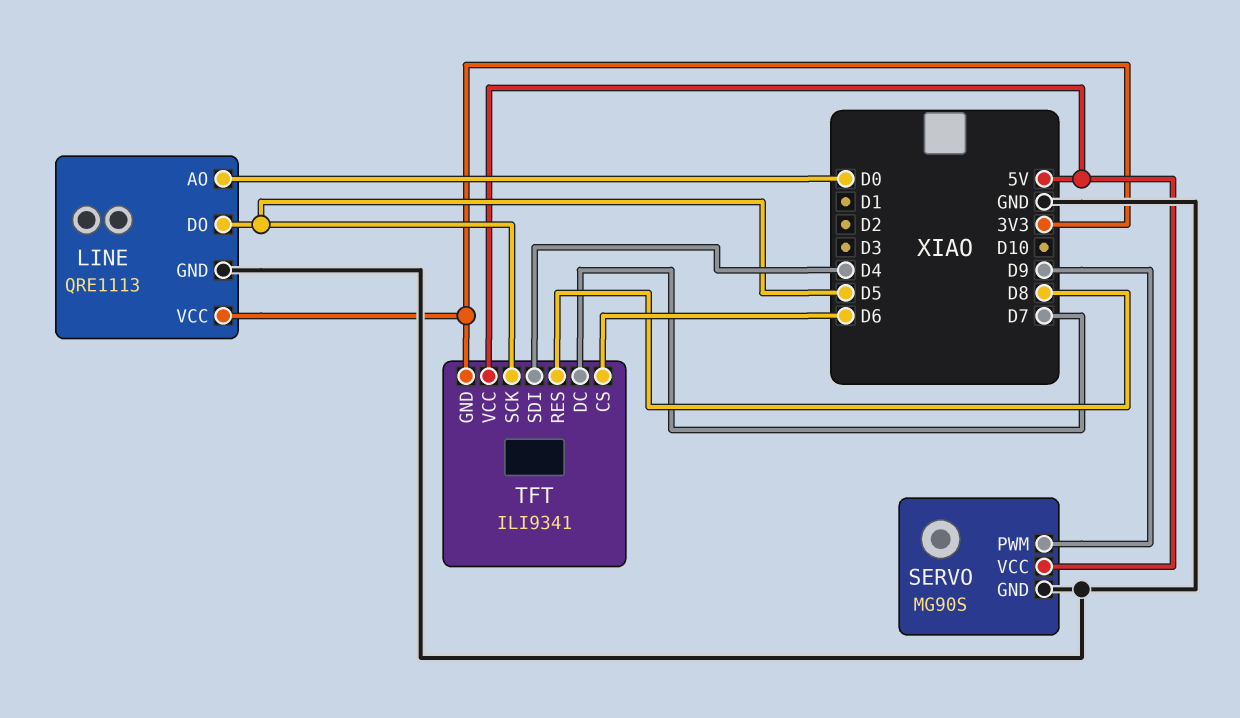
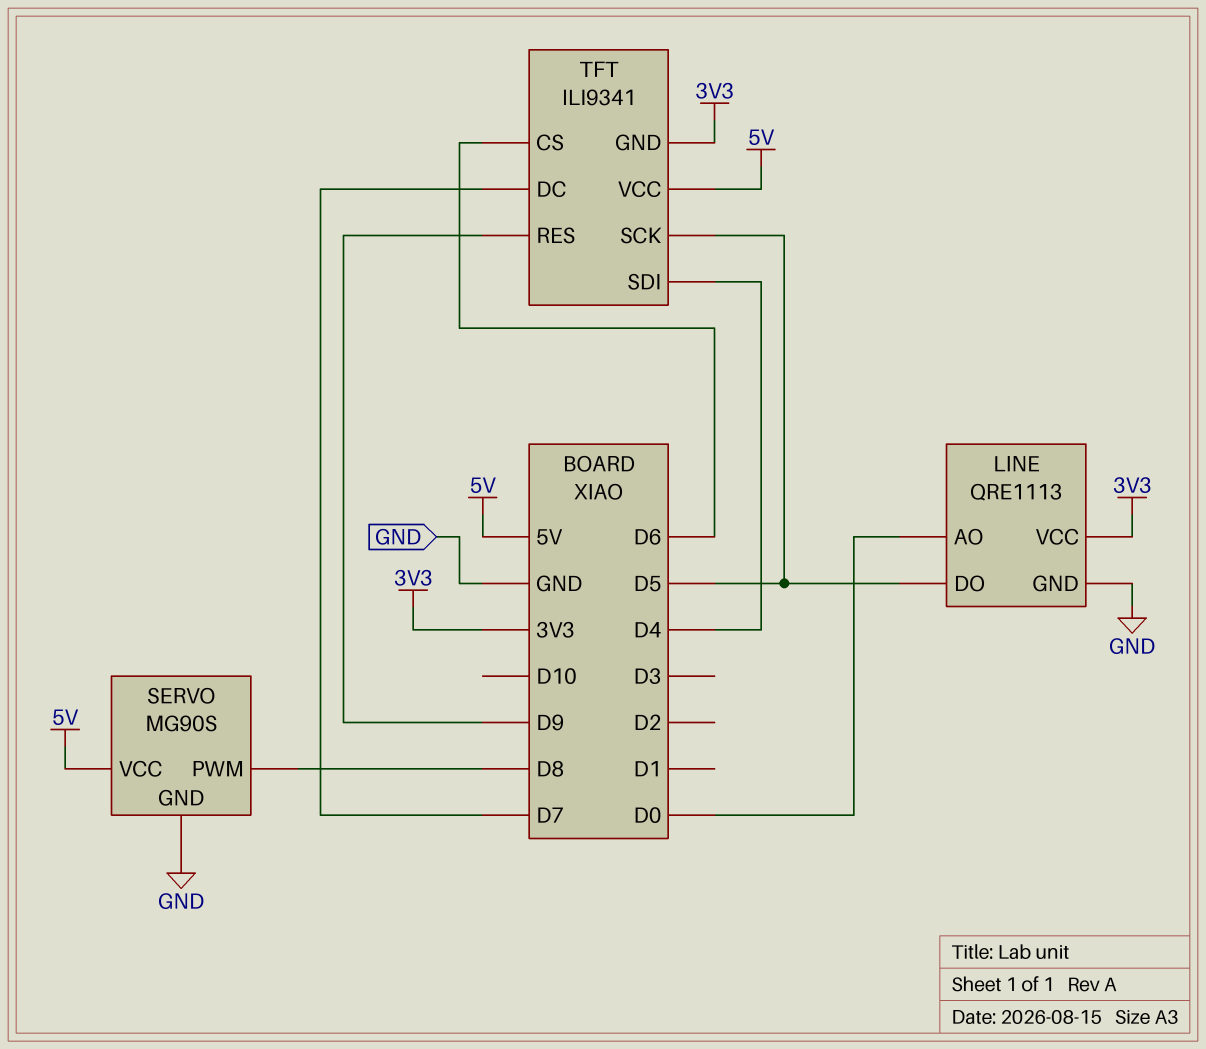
SERVO pin PWM: D9 -> D8
TFT pin RES: D8 -> D9

